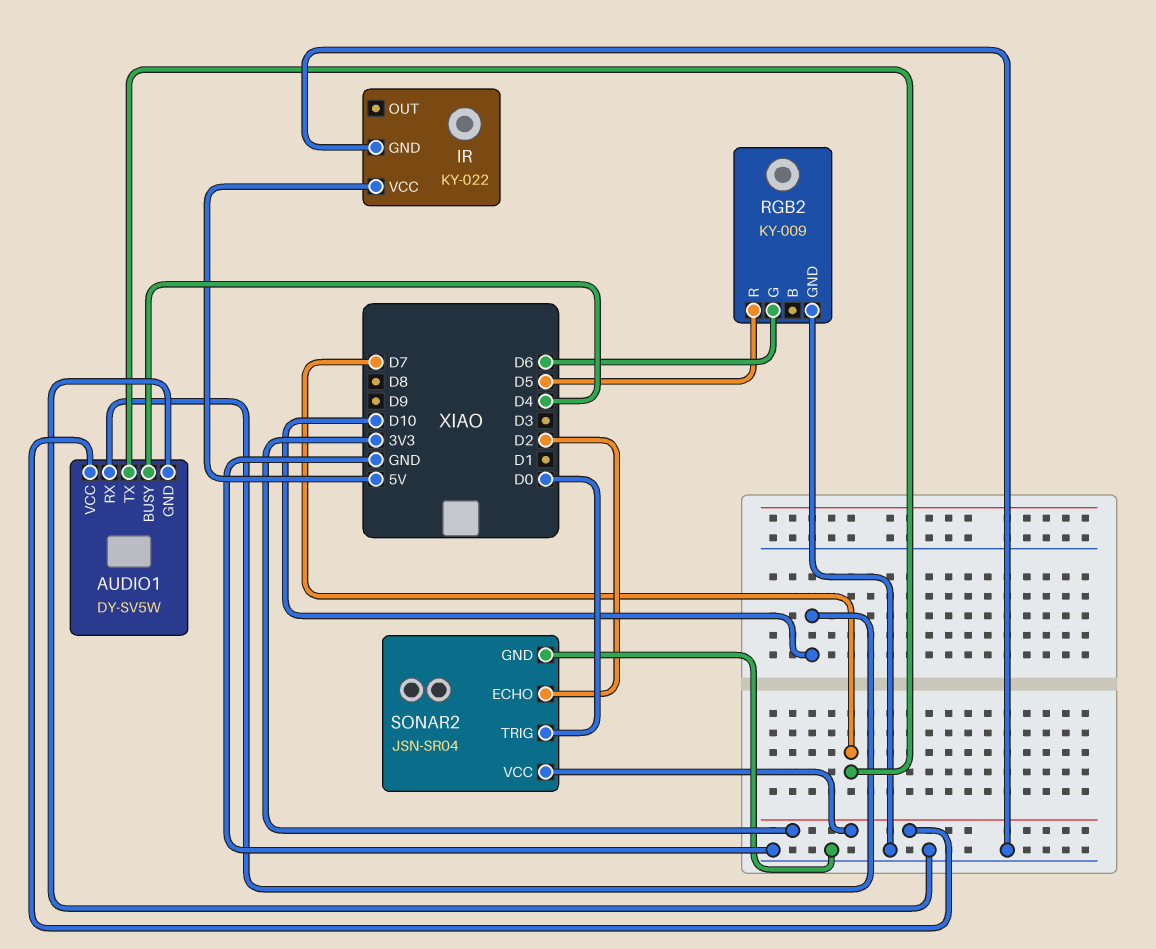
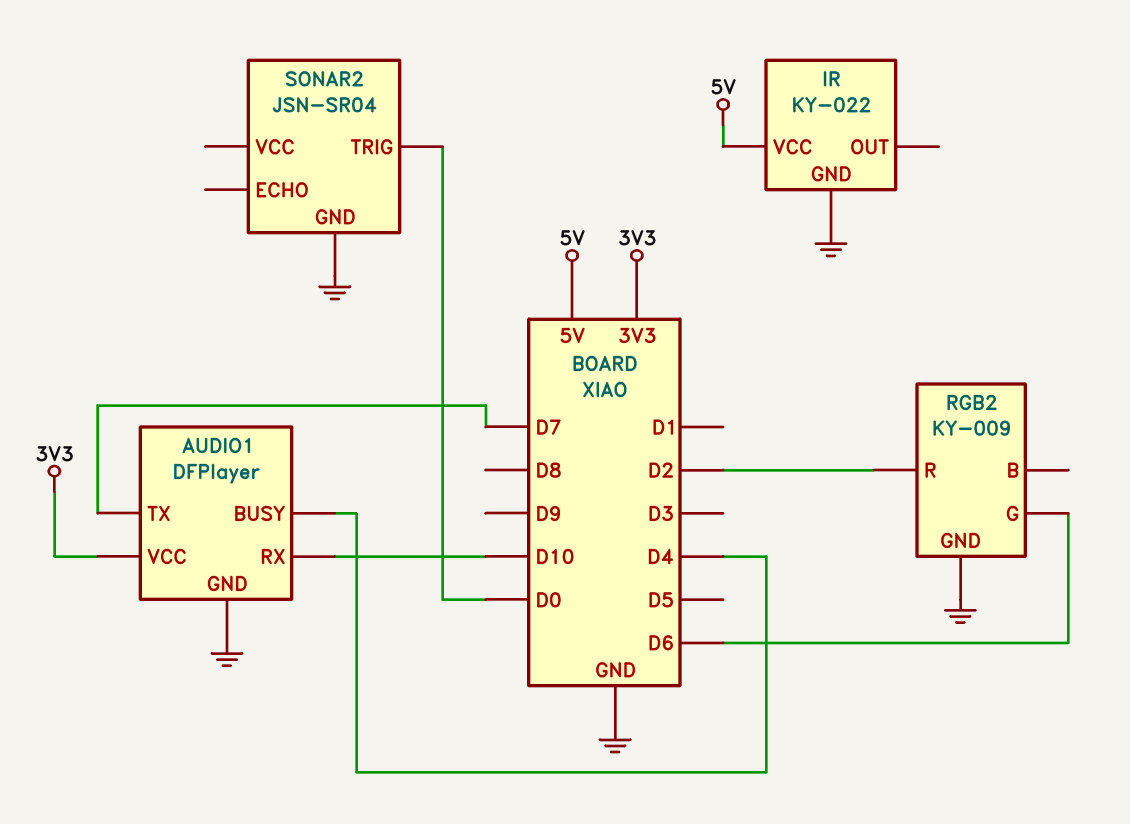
AUDIO1: DY-SV5W -> DFPlayer
RGB2 pin R: D5 -> D2
SONAR2 pin ECHO: D2 -> none
SONAR2 pin VCC: 3V3 -> none

